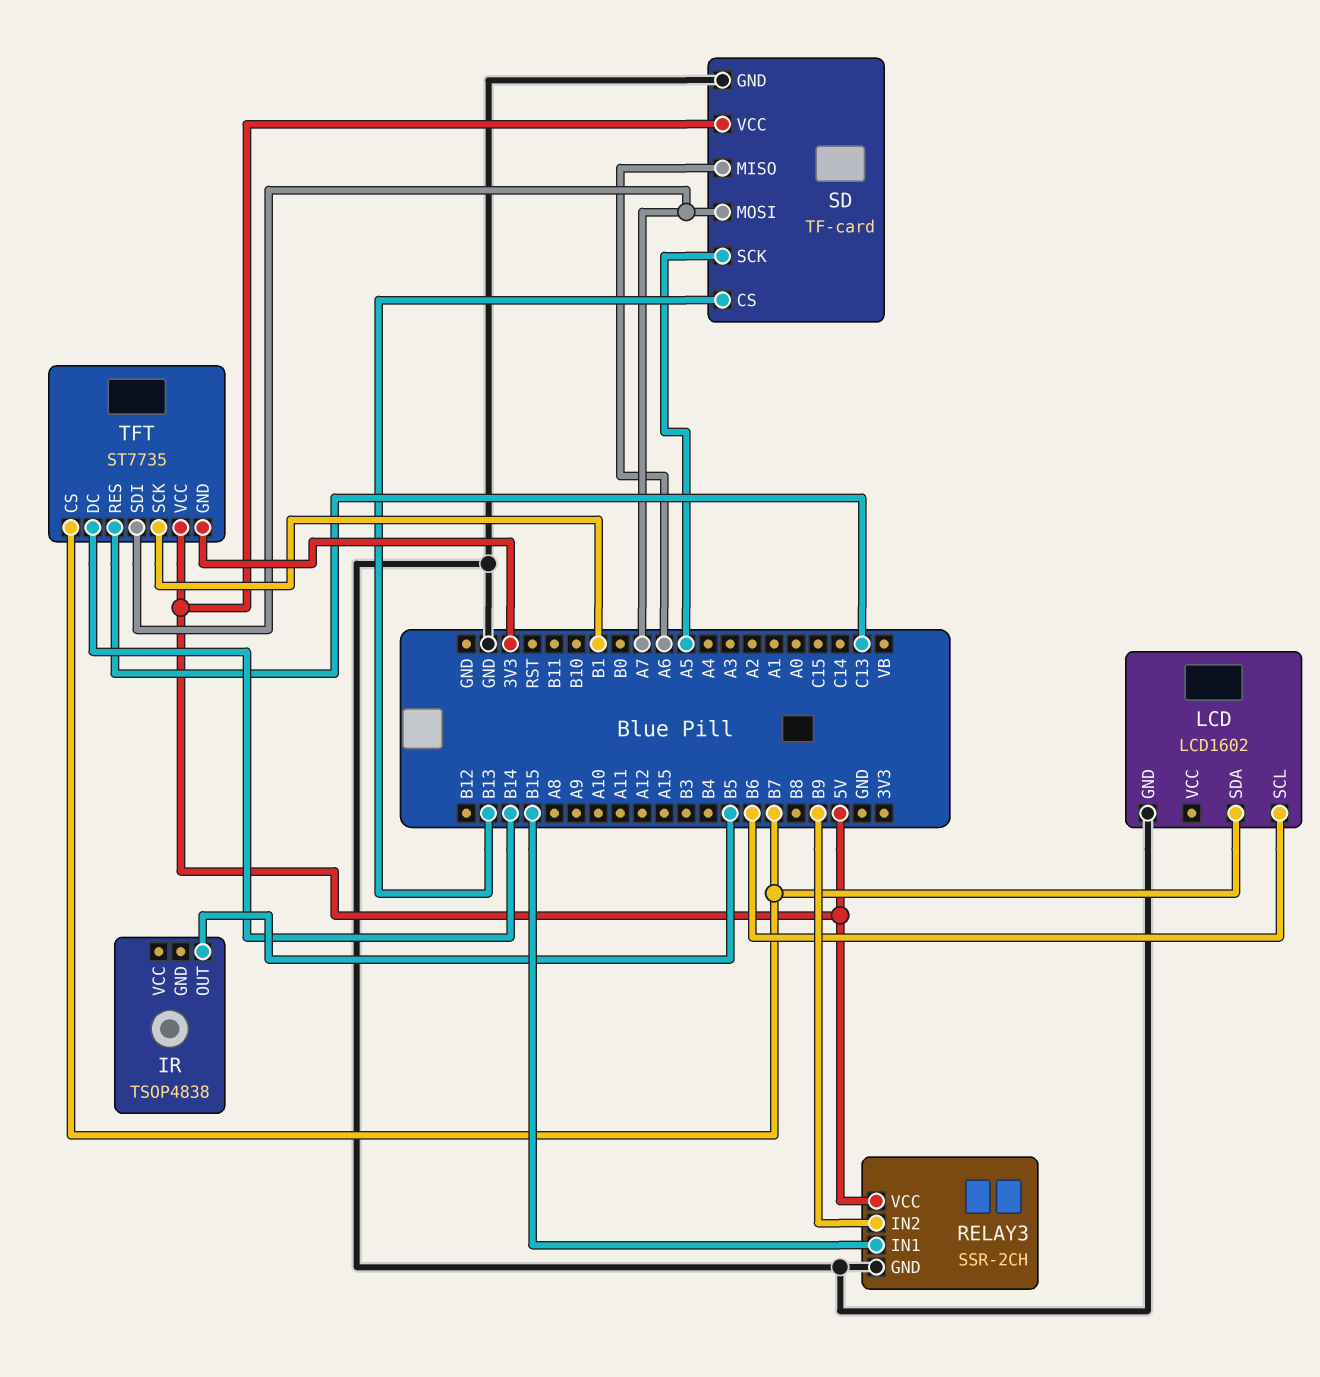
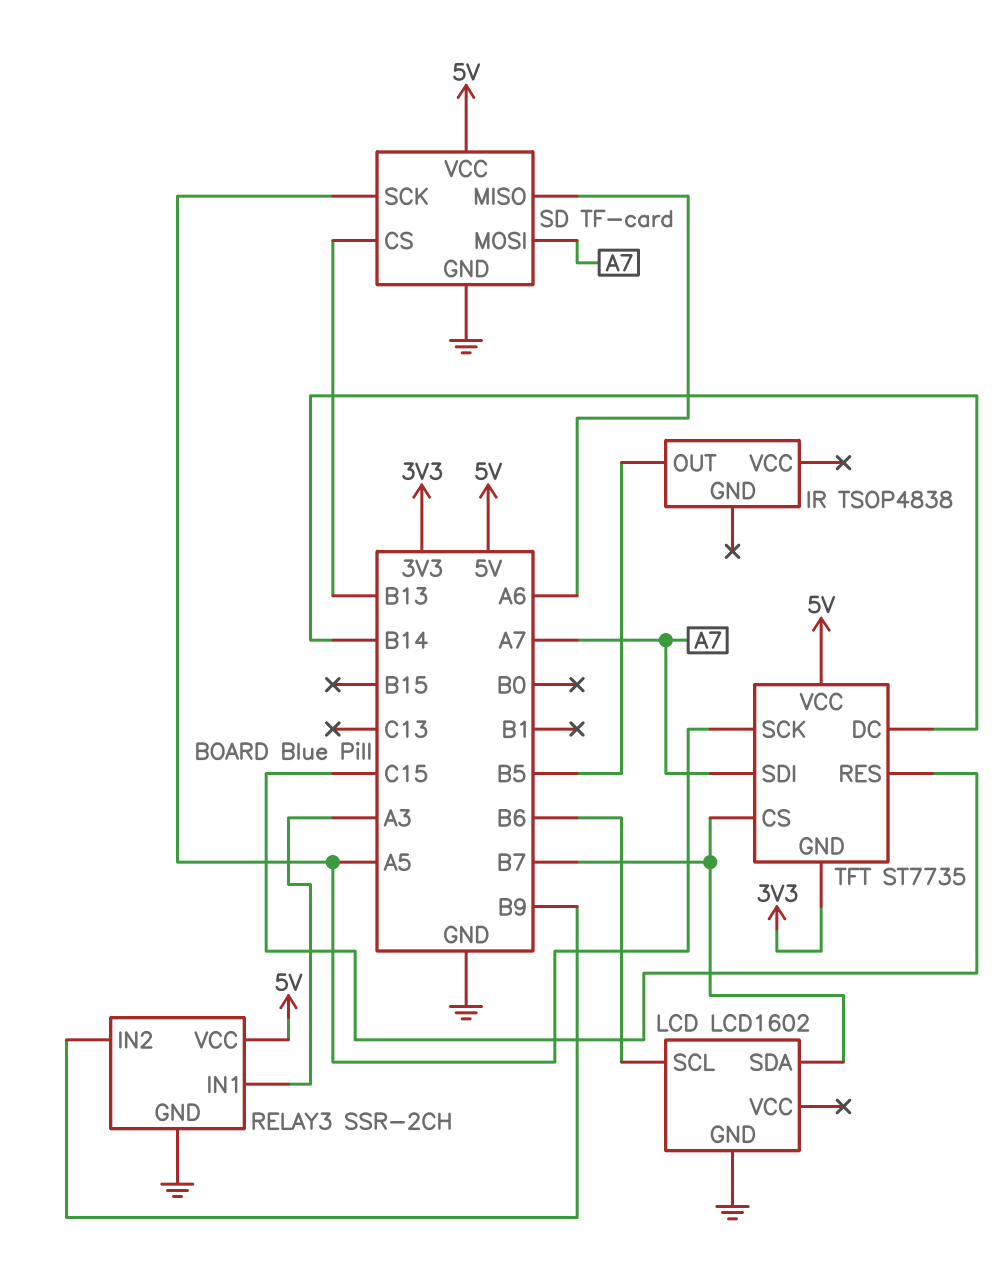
RELAY3 pin IN1: B15 -> A3
TFT pin RES: C13 -> C15
TFT pin SCK: B1 -> A5

